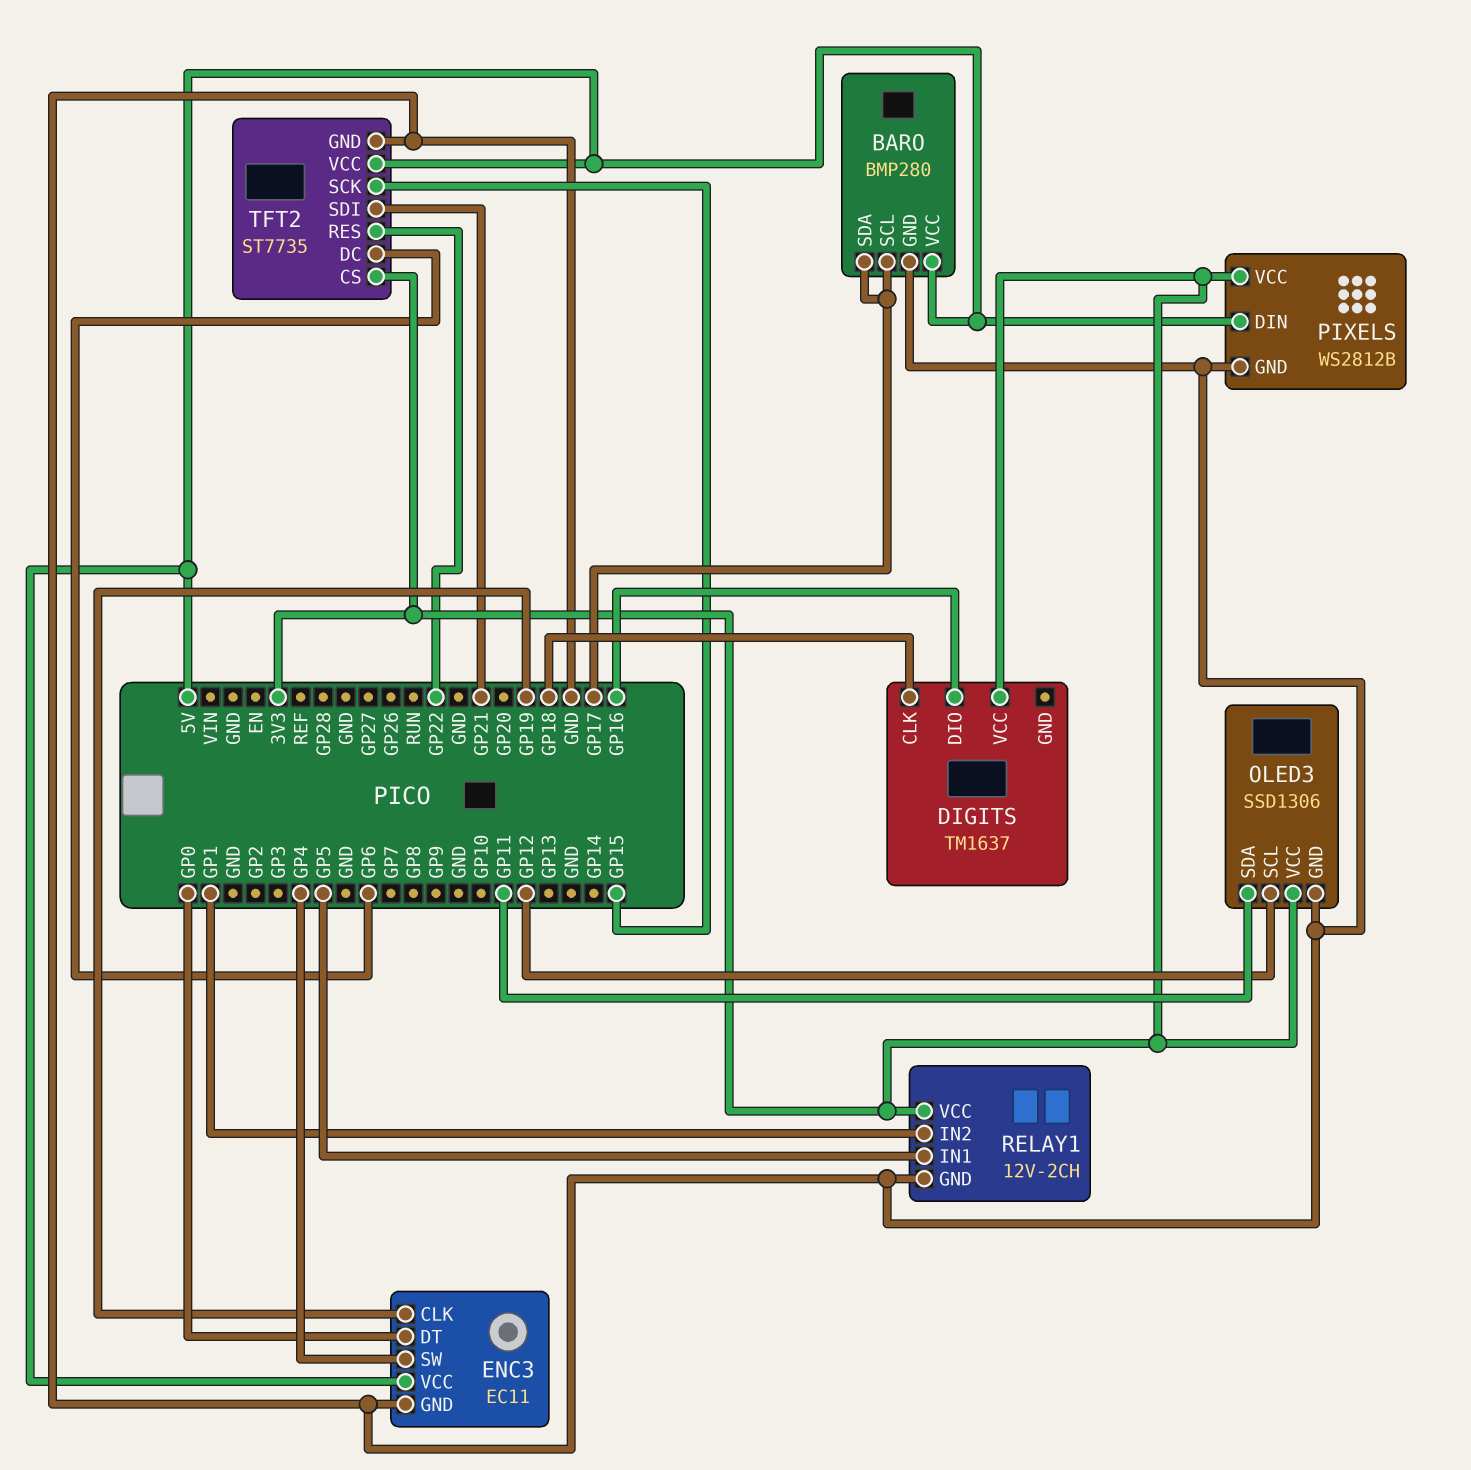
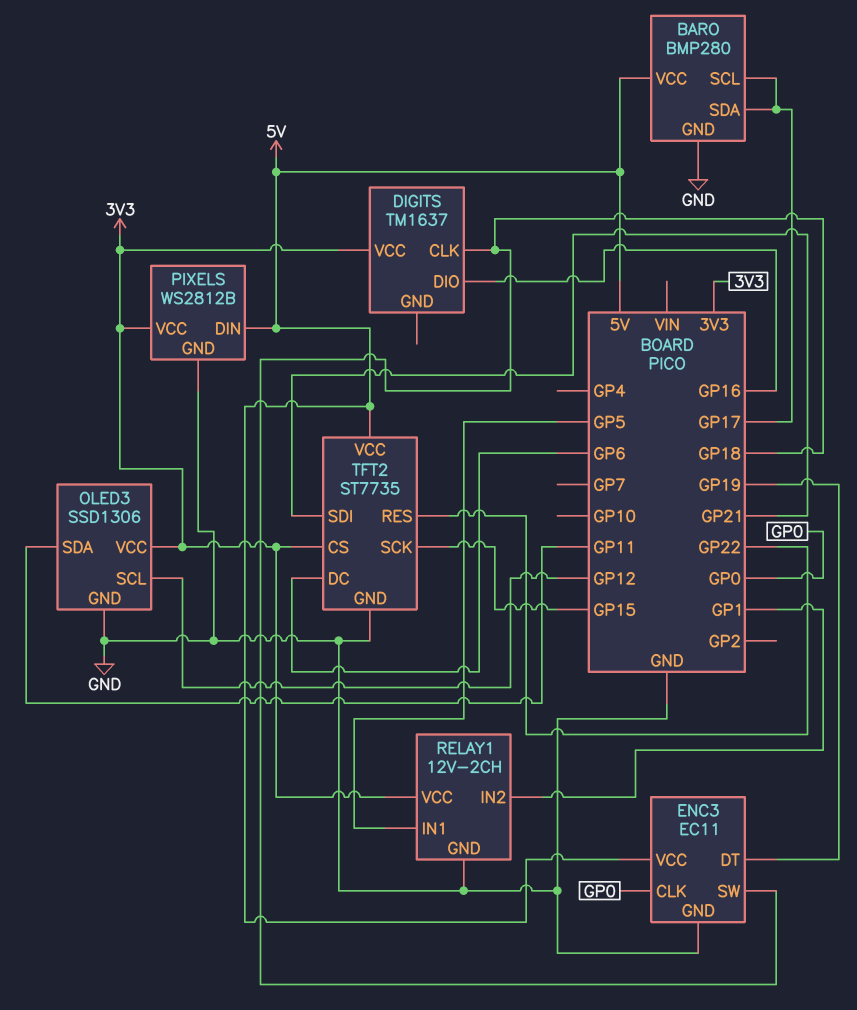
ENC3 pin CLK: GP19 -> GP0
ENC3 pin DT: GP0 -> GP19
ENC3 pin SW: GP4 -> GP18

